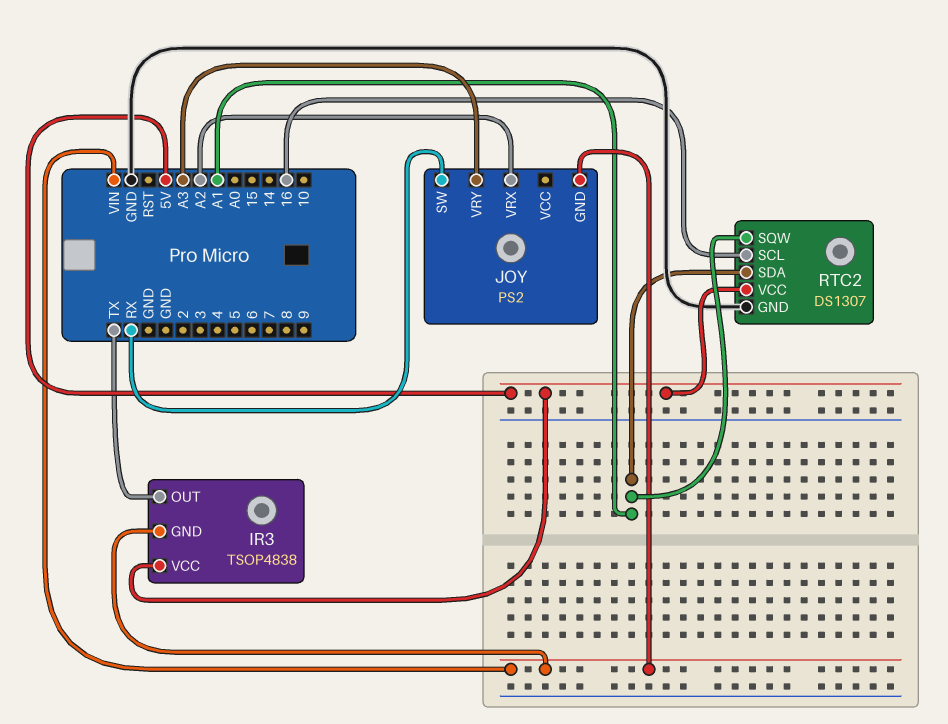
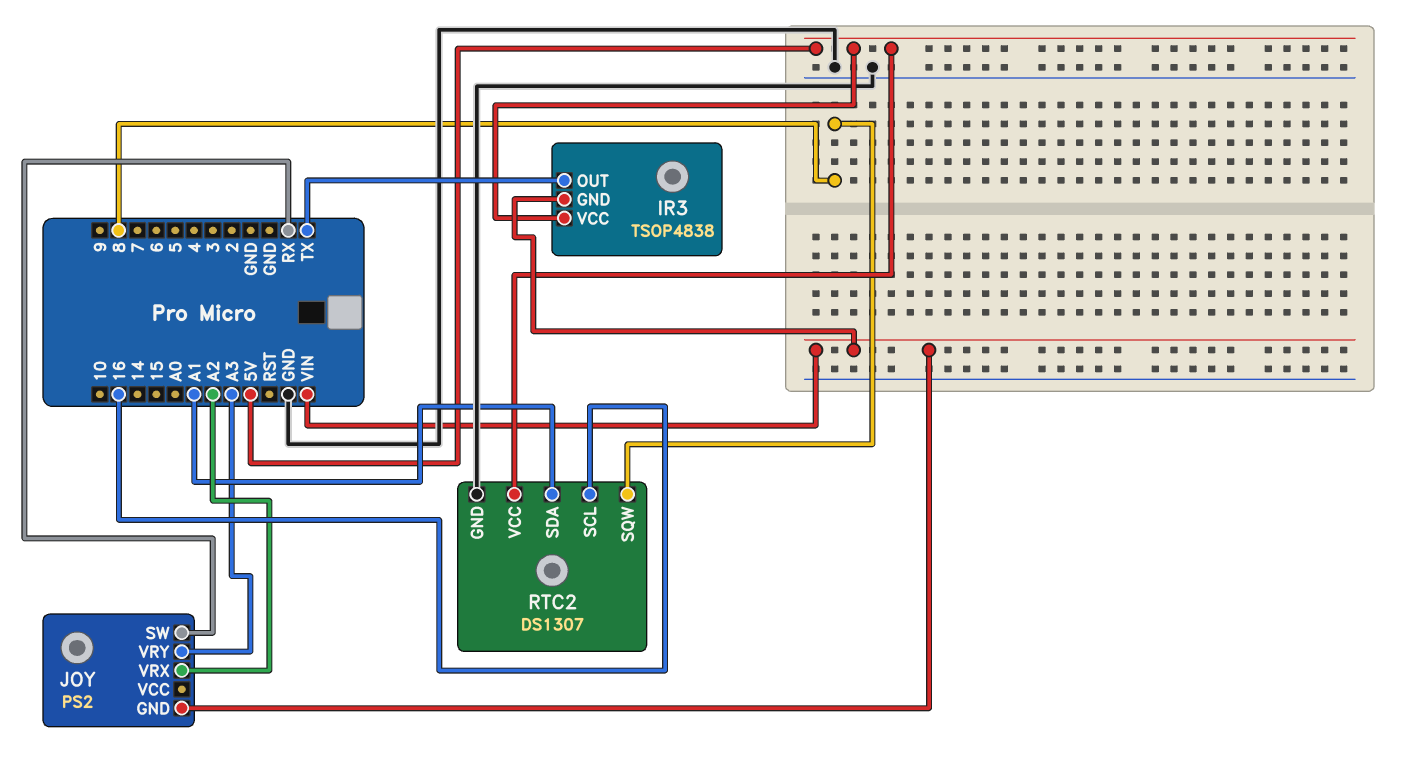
RTC2 pin SQW: A1 -> 8

